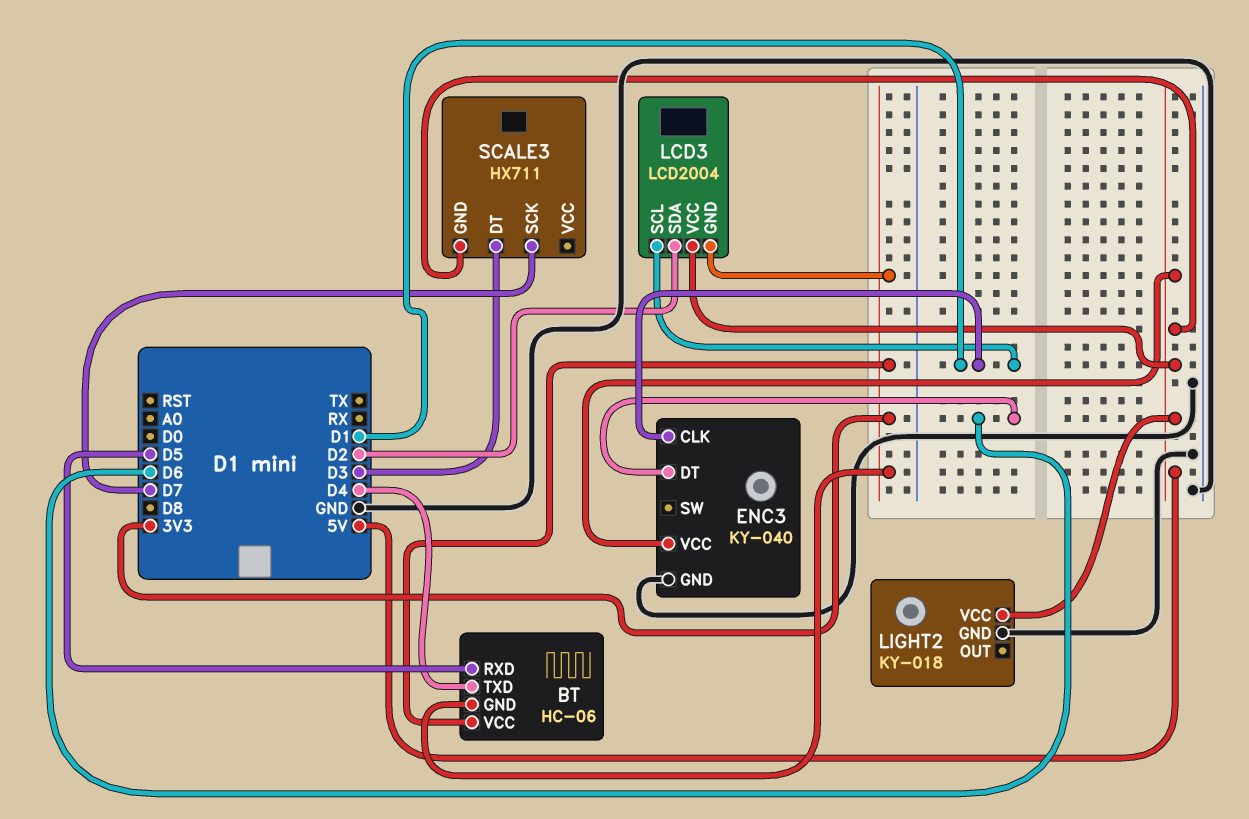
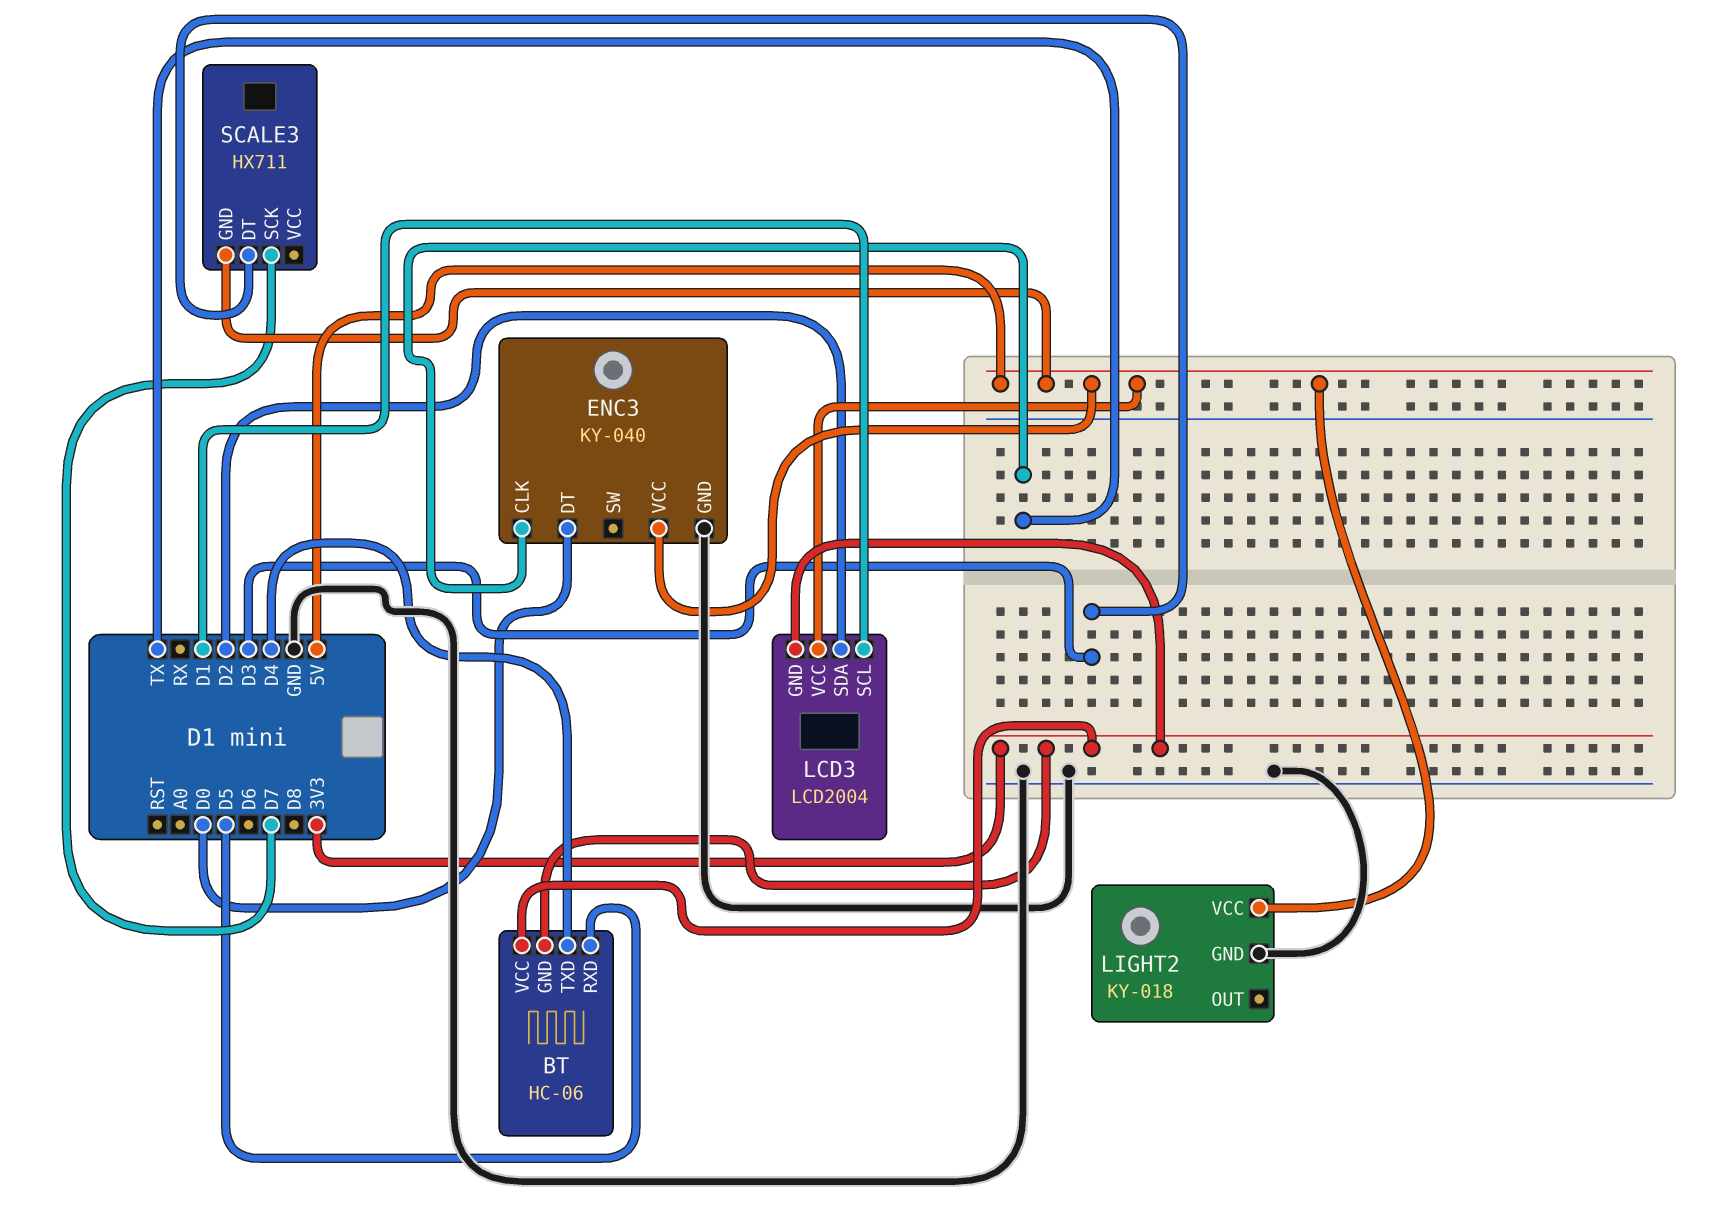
ENC3 pin CLK: D1 -> TX
ENC3 pin DT: D6 -> D0

